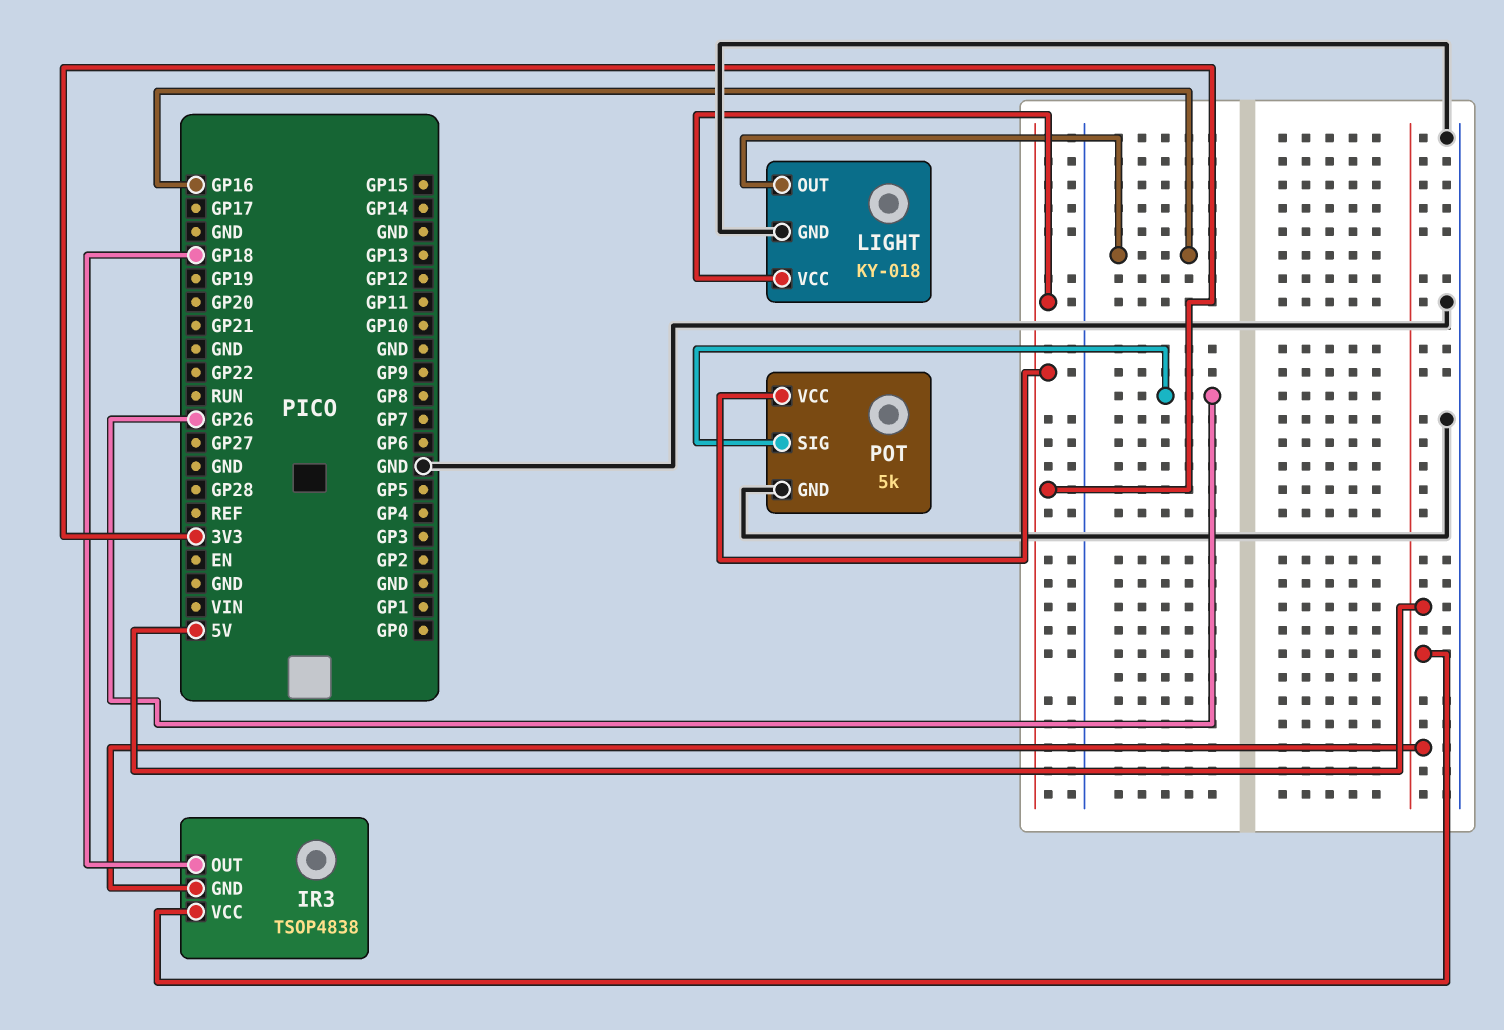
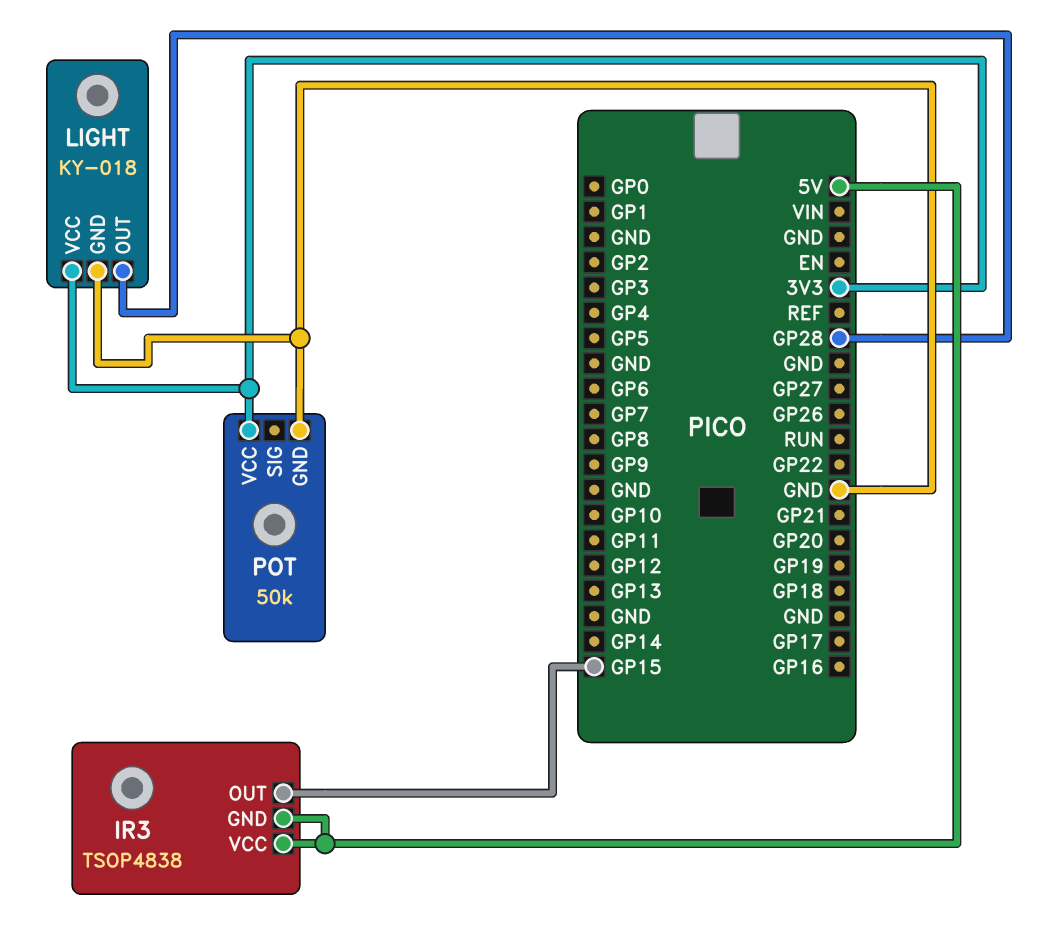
IR3 pin OUT: GP18 -> GP15
LIGHT pin OUT: GP16 -> GP28
POT: 5k -> 50k
POT pin SIG: GP26 -> none

